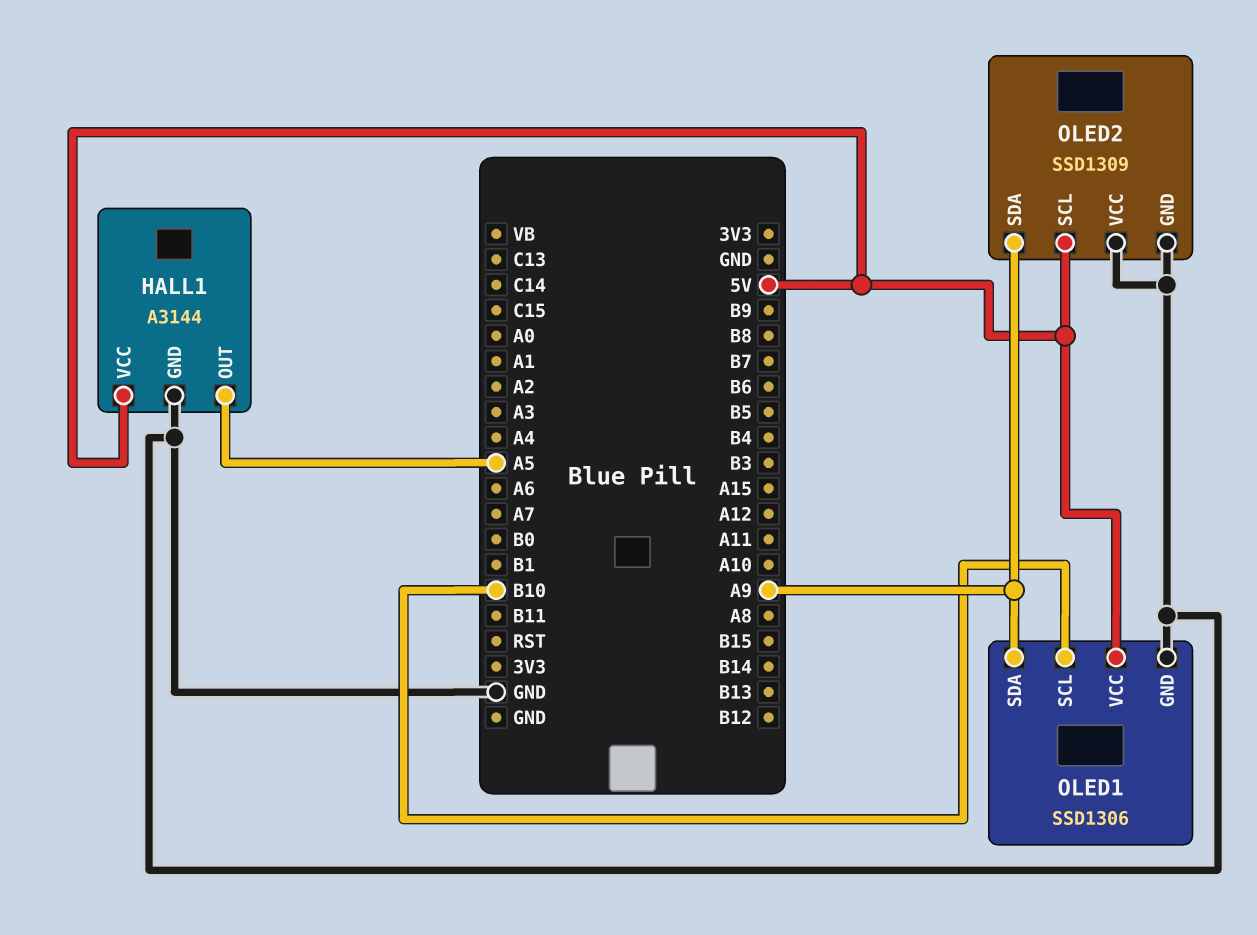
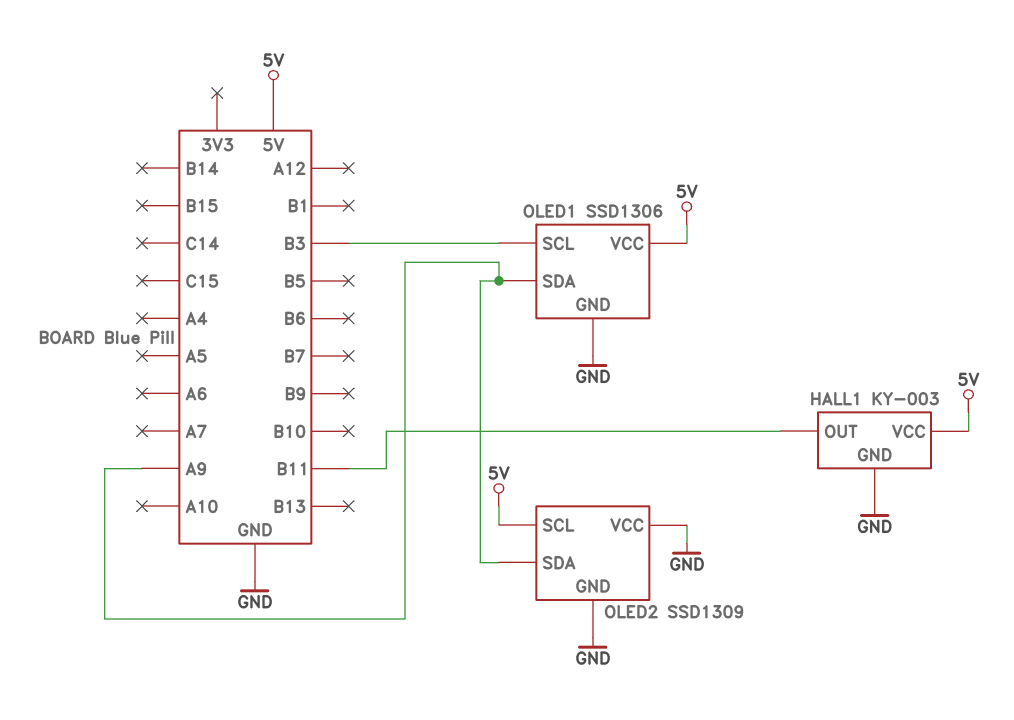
HALL1: A3144 -> KY-003
HALL1 pin OUT: A5 -> B11
OLED1 pin SCL: B10 -> B3

